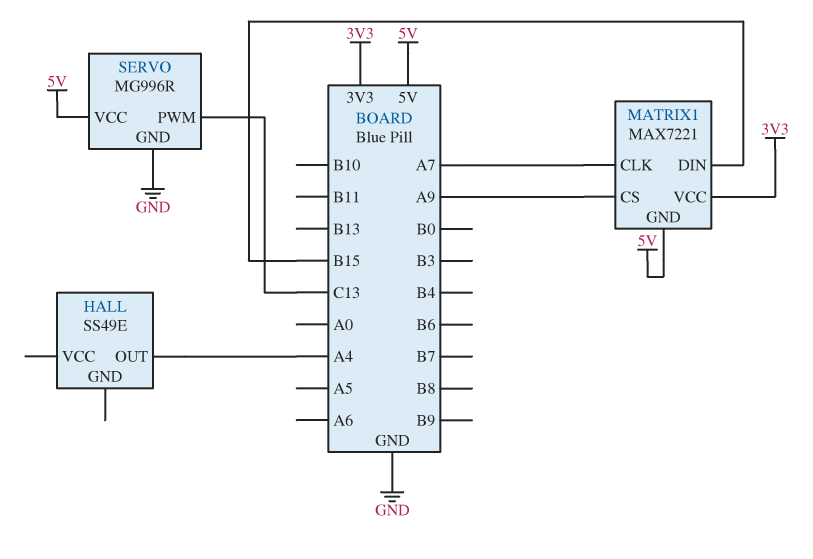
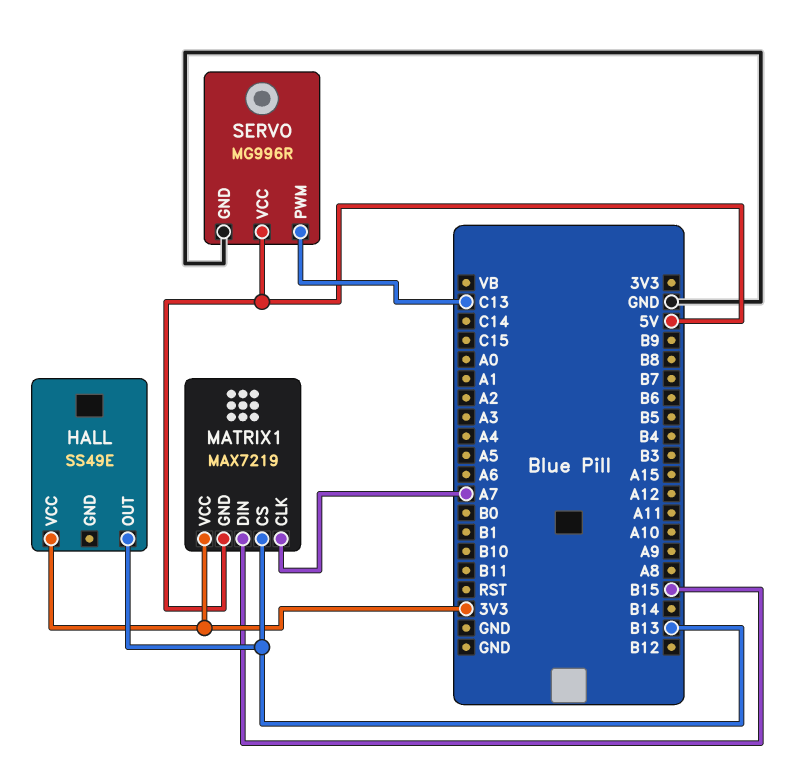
HALL pin OUT: A4 -> B13
HALL pin VCC: none -> 3V3
MATRIX1: MAX7221 -> MAX7219
MATRIX1 pin CS: A9 -> B13

